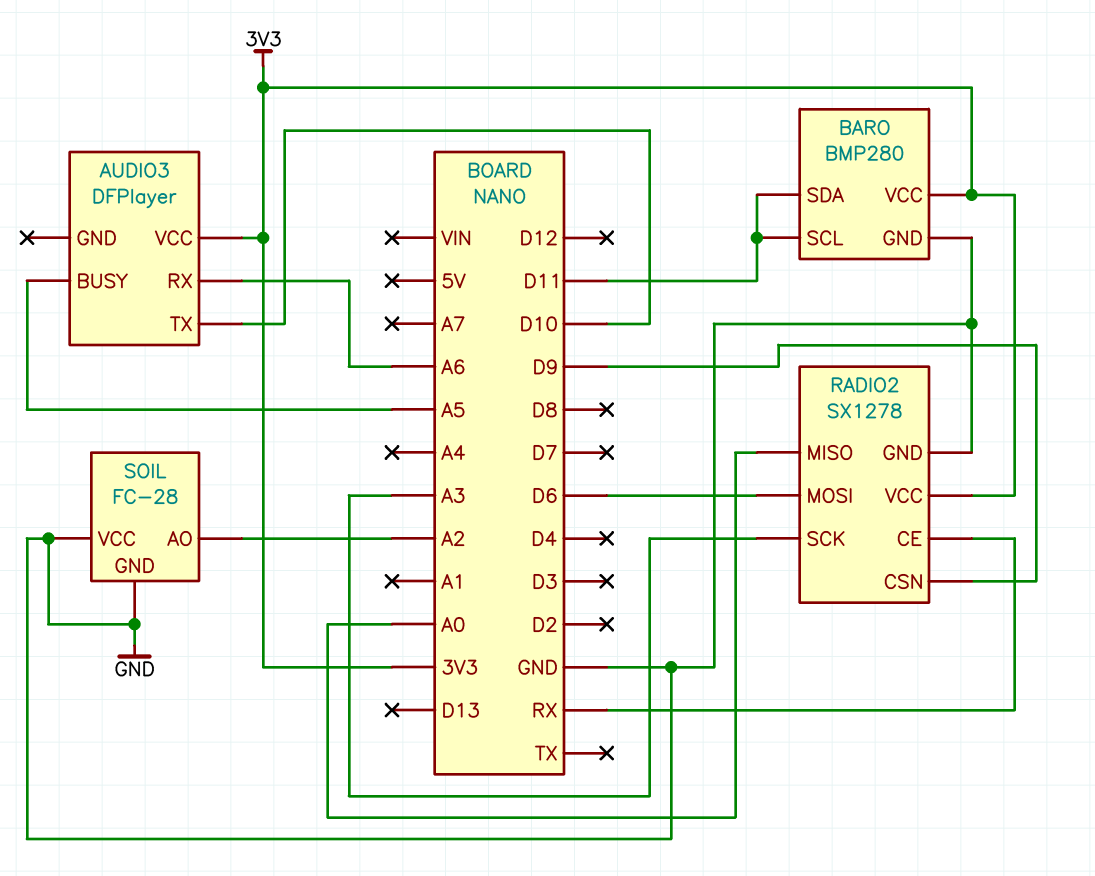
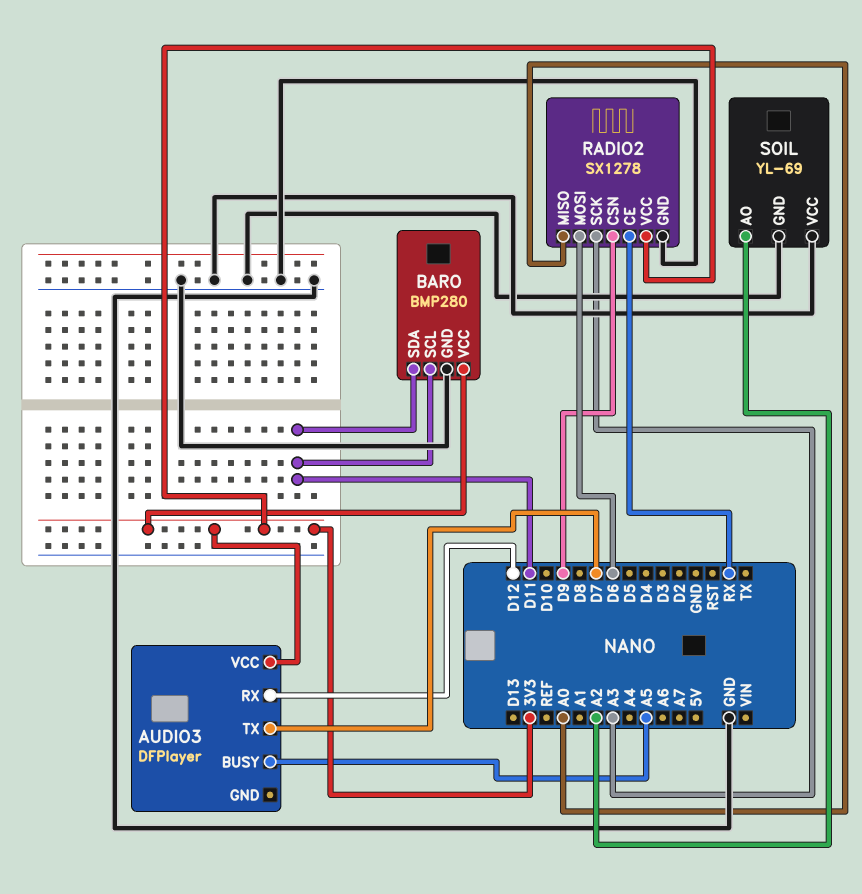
AUDIO3 pin RX: A6 -> D12
AUDIO3 pin TX: D10 -> D7
SOIL: FC-28 -> YL-69

